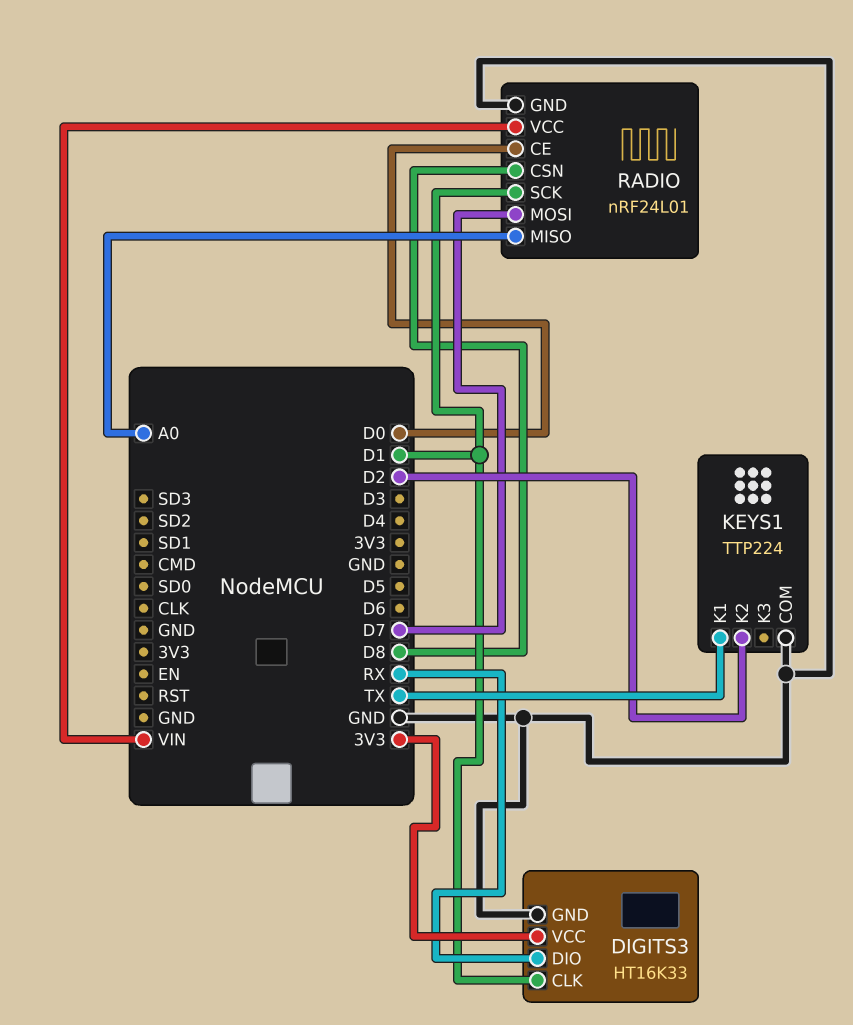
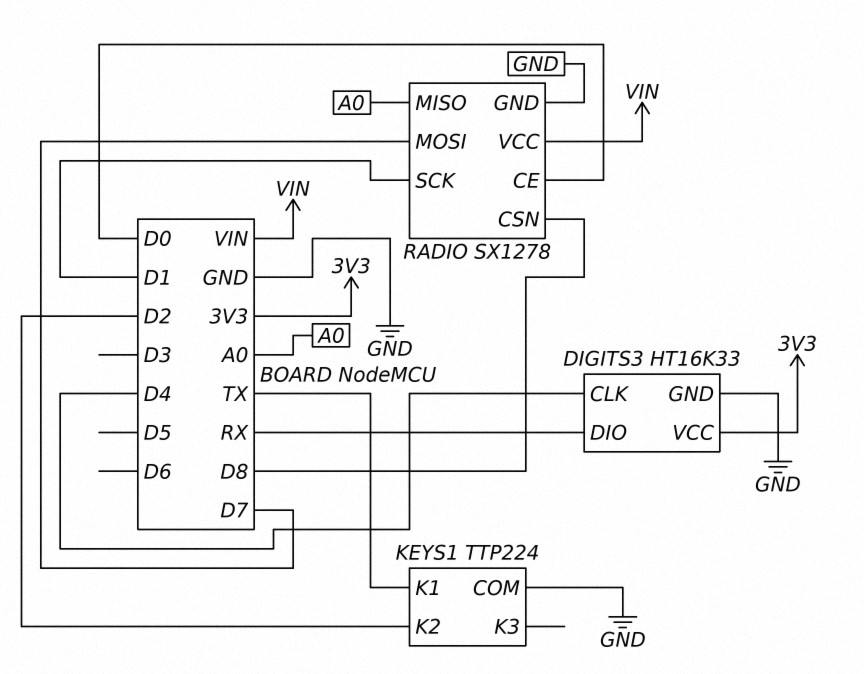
DIGITS3 pin CLK: D1 -> D4
RADIO: nRF24L01 -> SX1278

